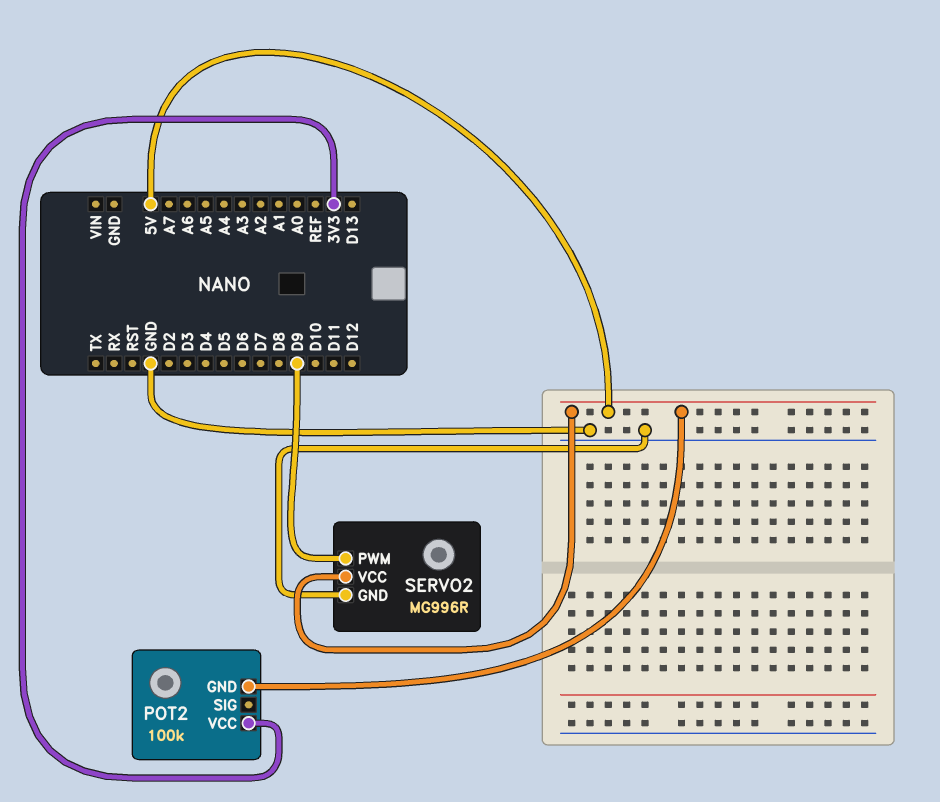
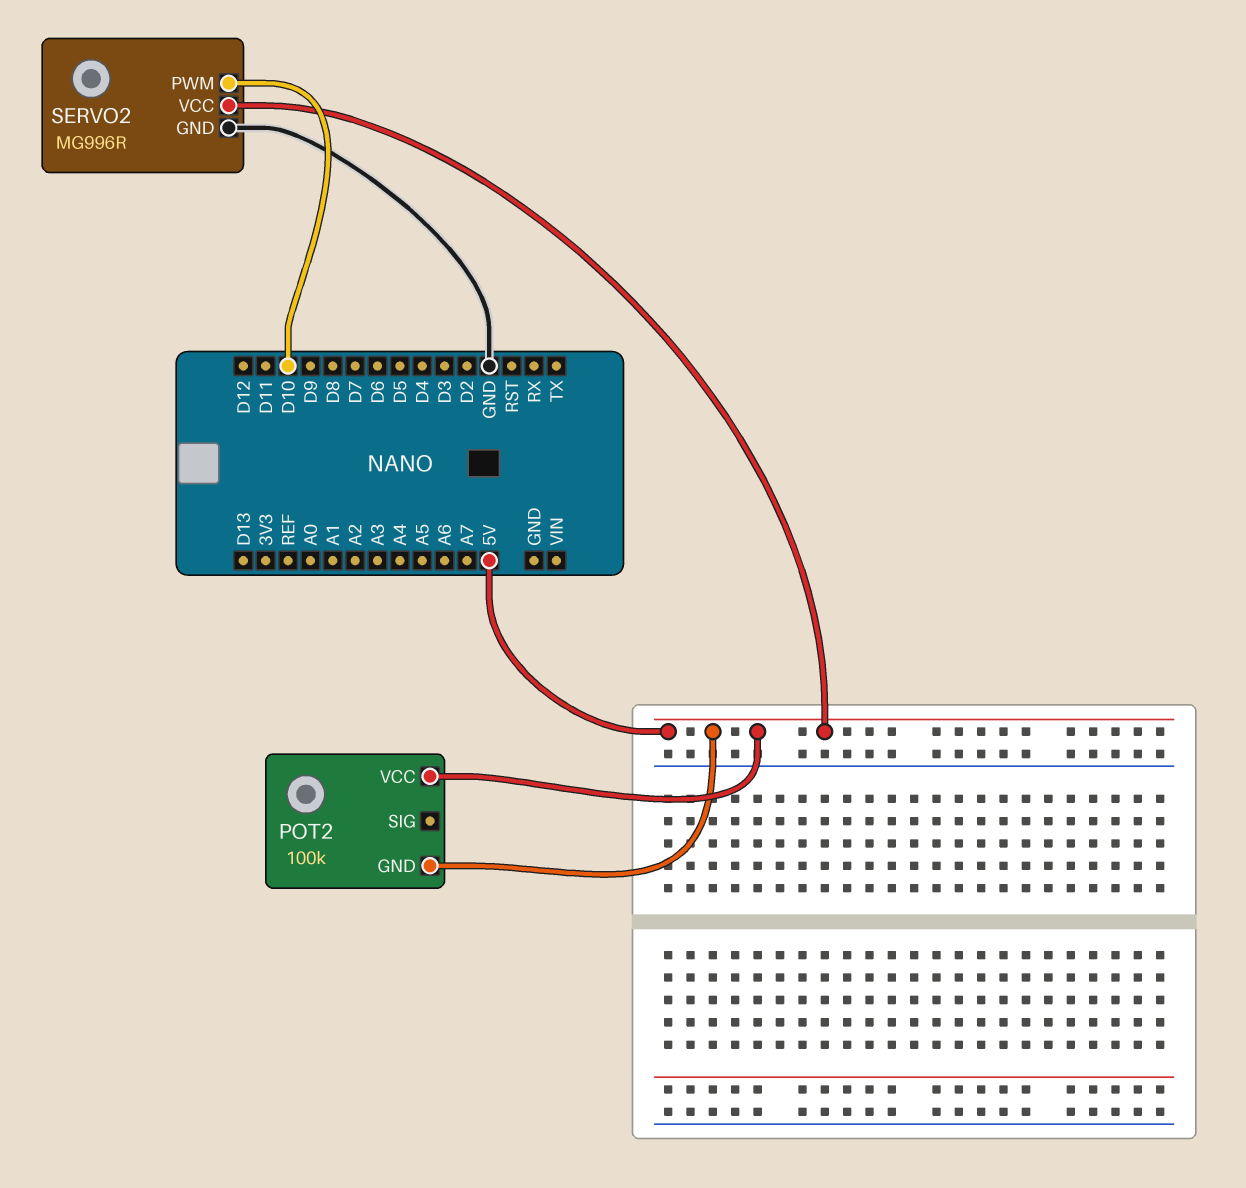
POT2 pin VCC: 3V3 -> 5V
SERVO2 pin PWM: D9 -> D10

